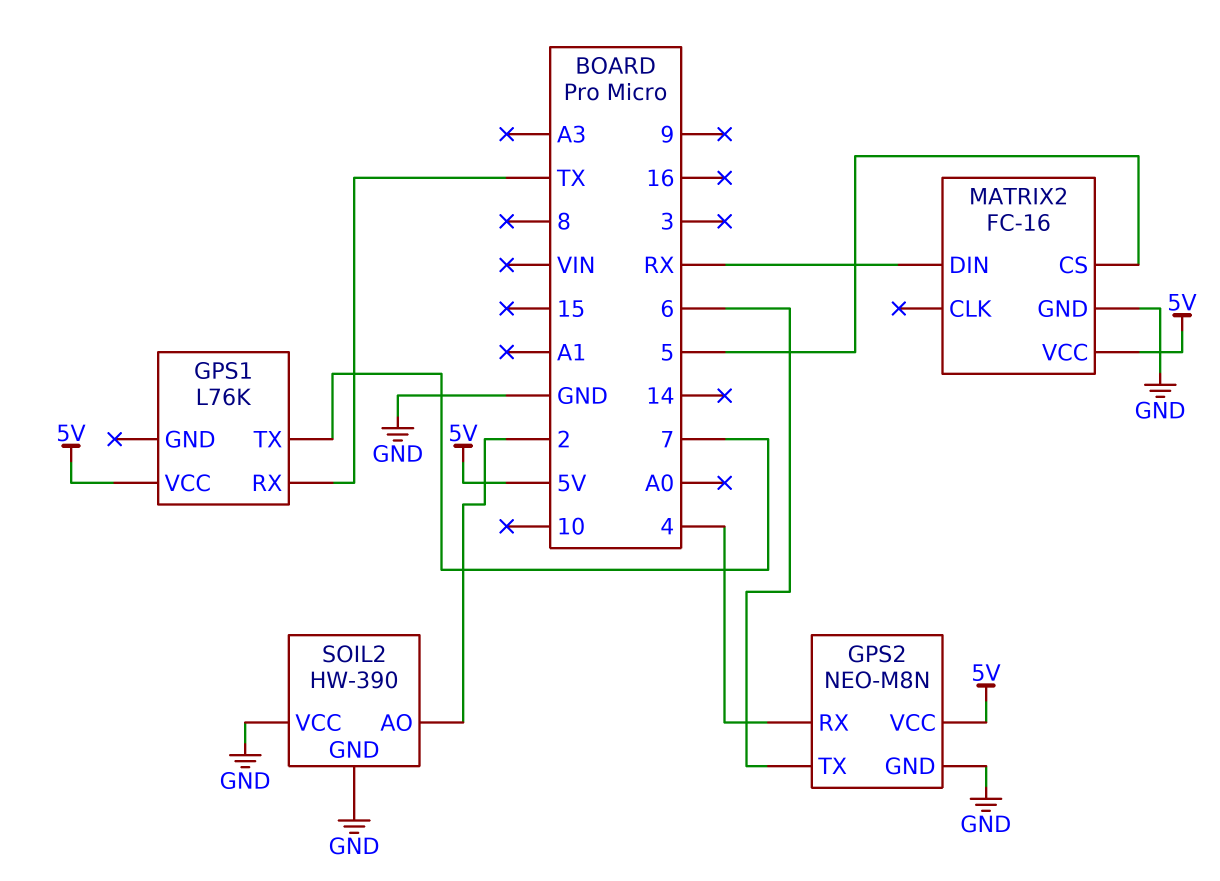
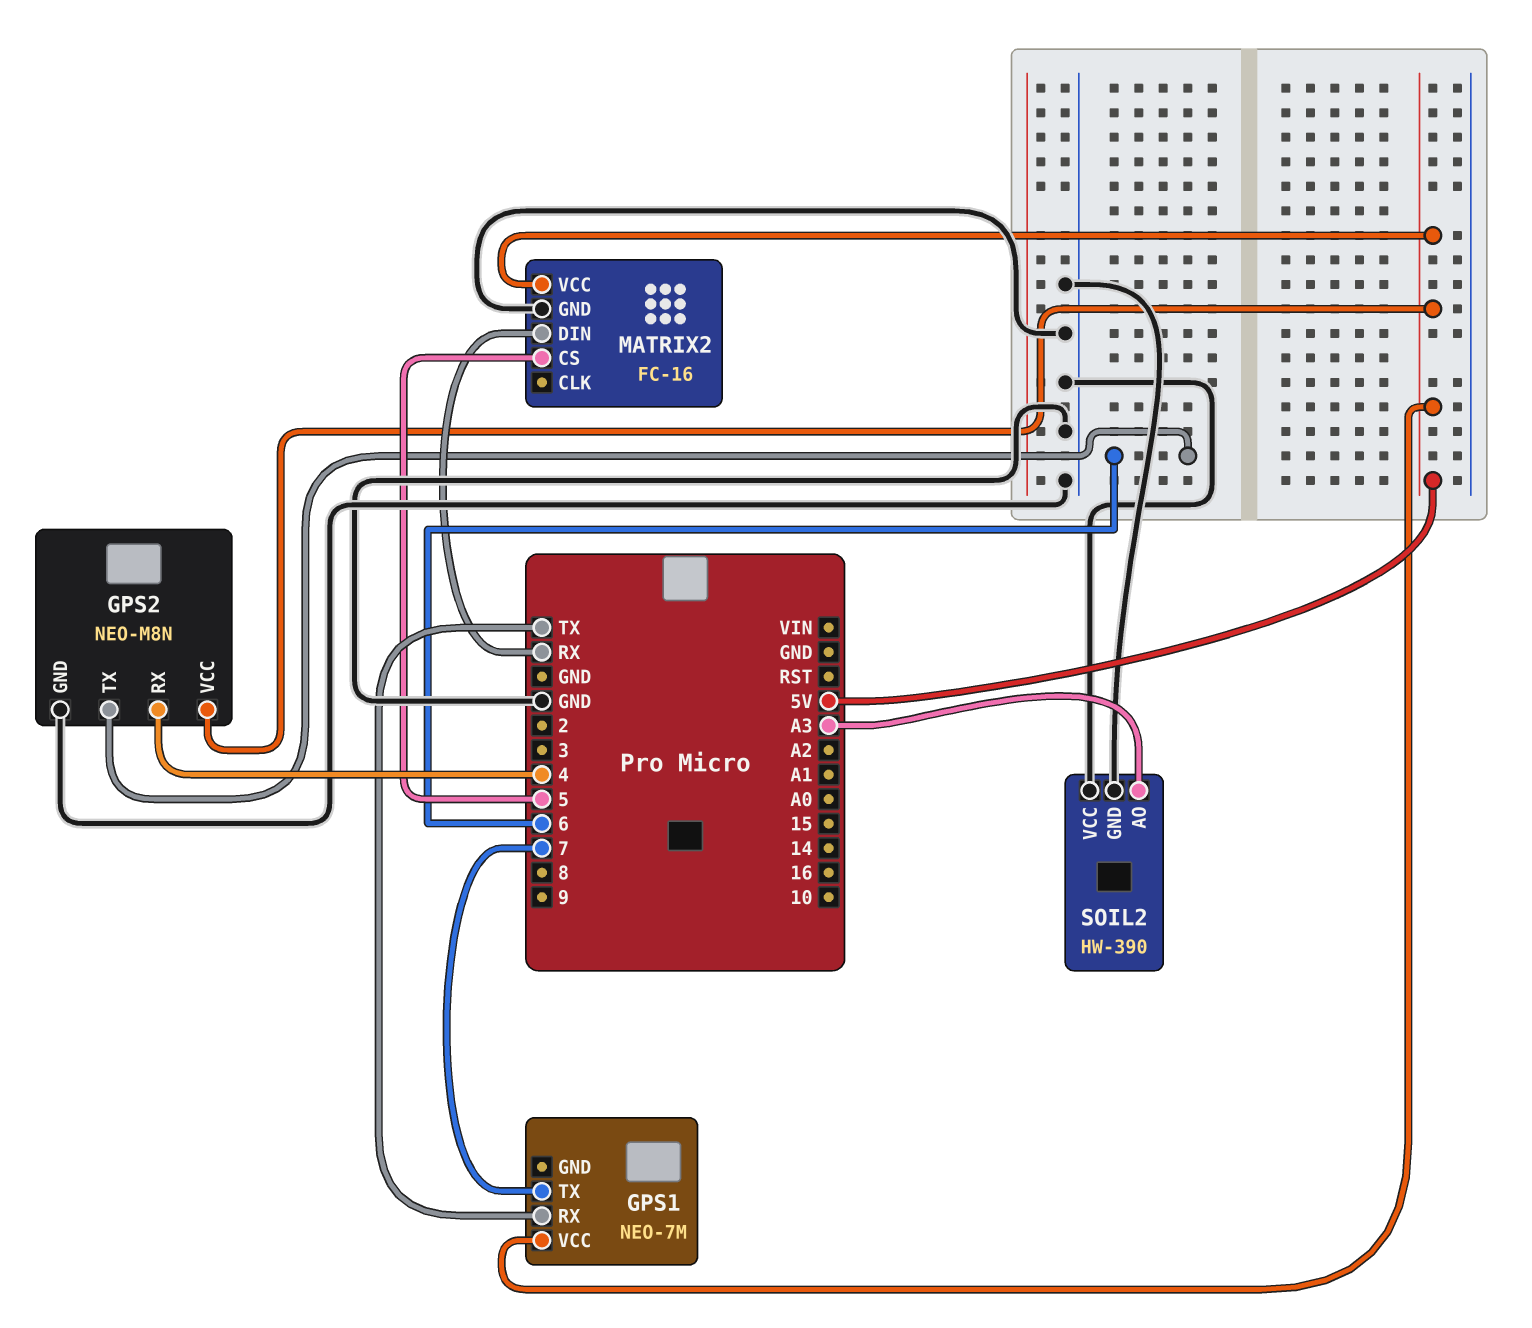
GPS1: L76K -> NEO-7M
SOIL2 pin AO: 2 -> A3

